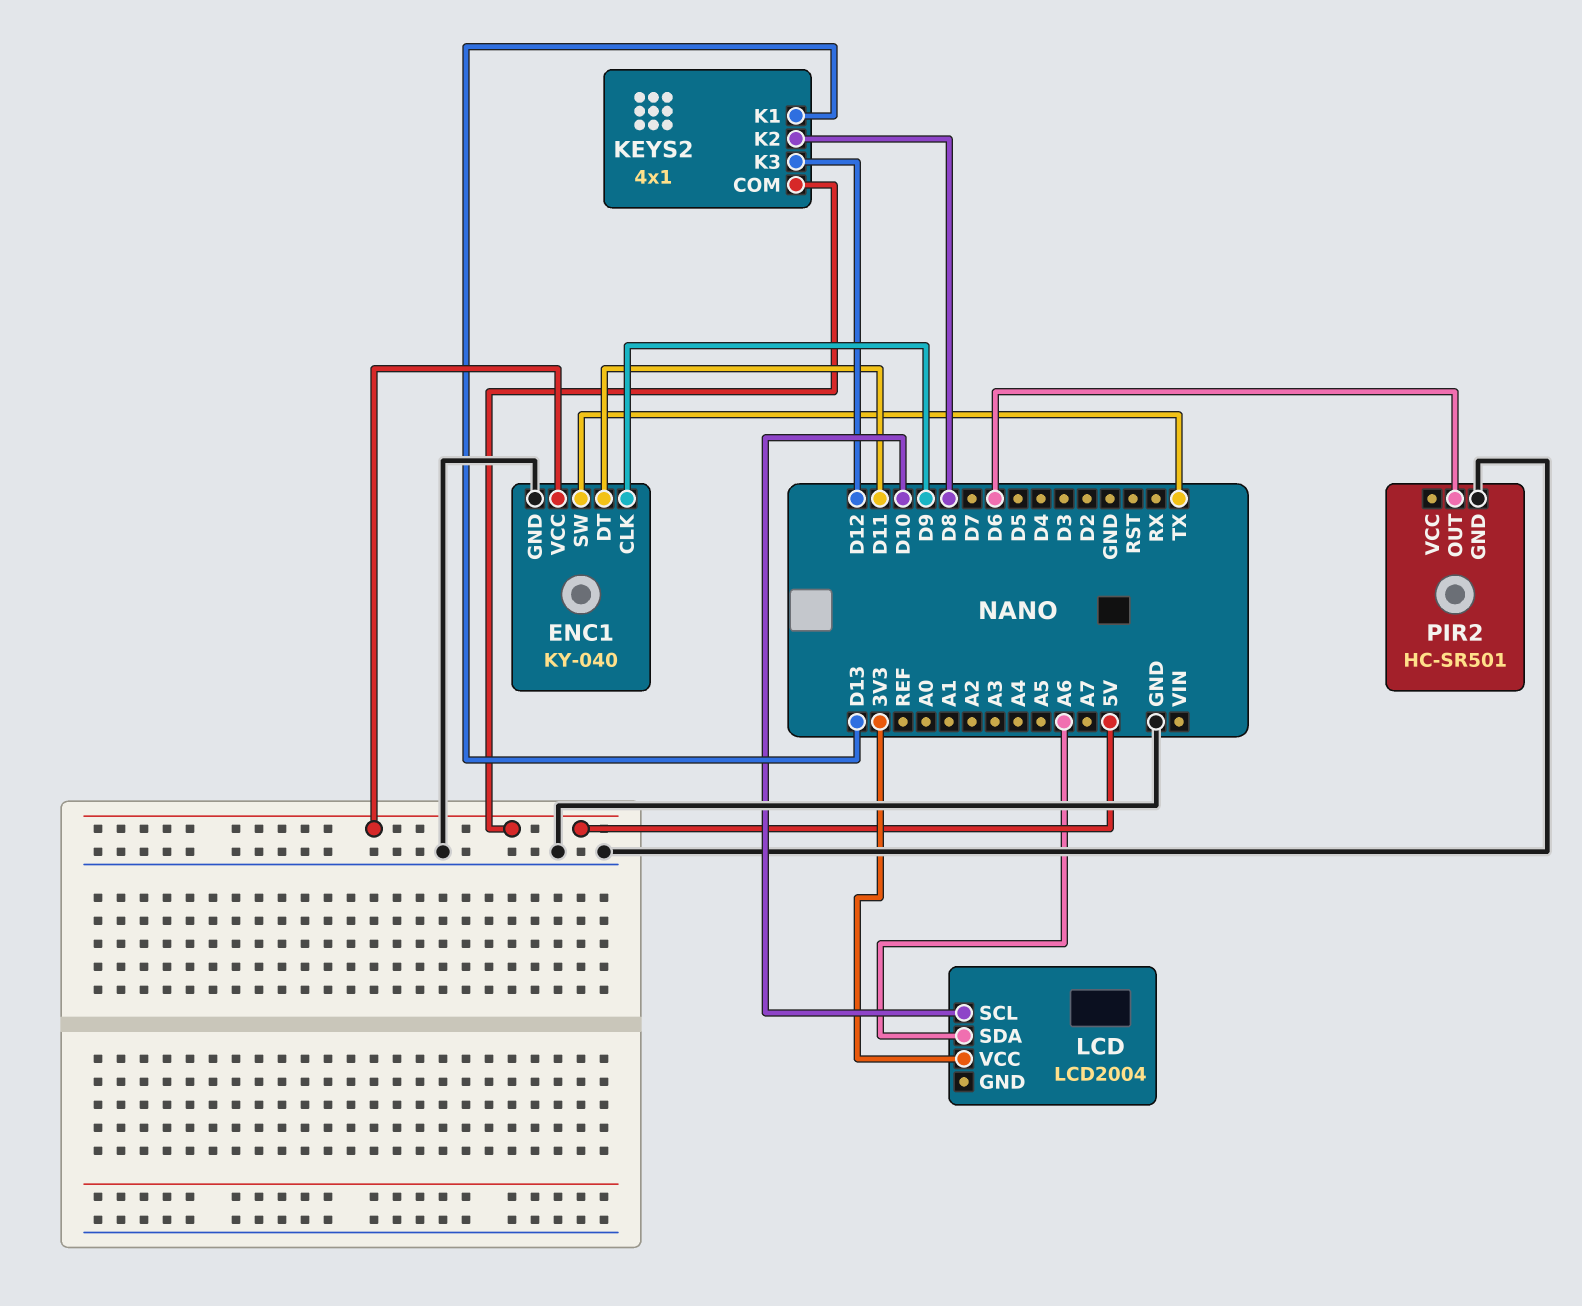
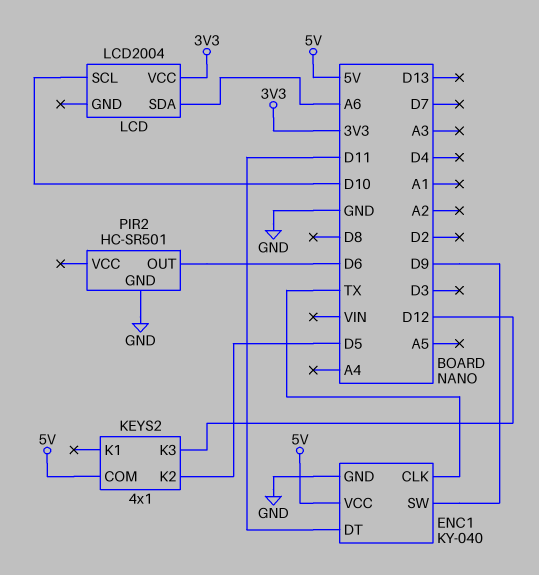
ENC1 pin CLK: D9 -> TX
ENC1 pin SW: TX -> D9
KEYS2 pin K1: D13 -> none
KEYS2 pin K2: D8 -> D5

